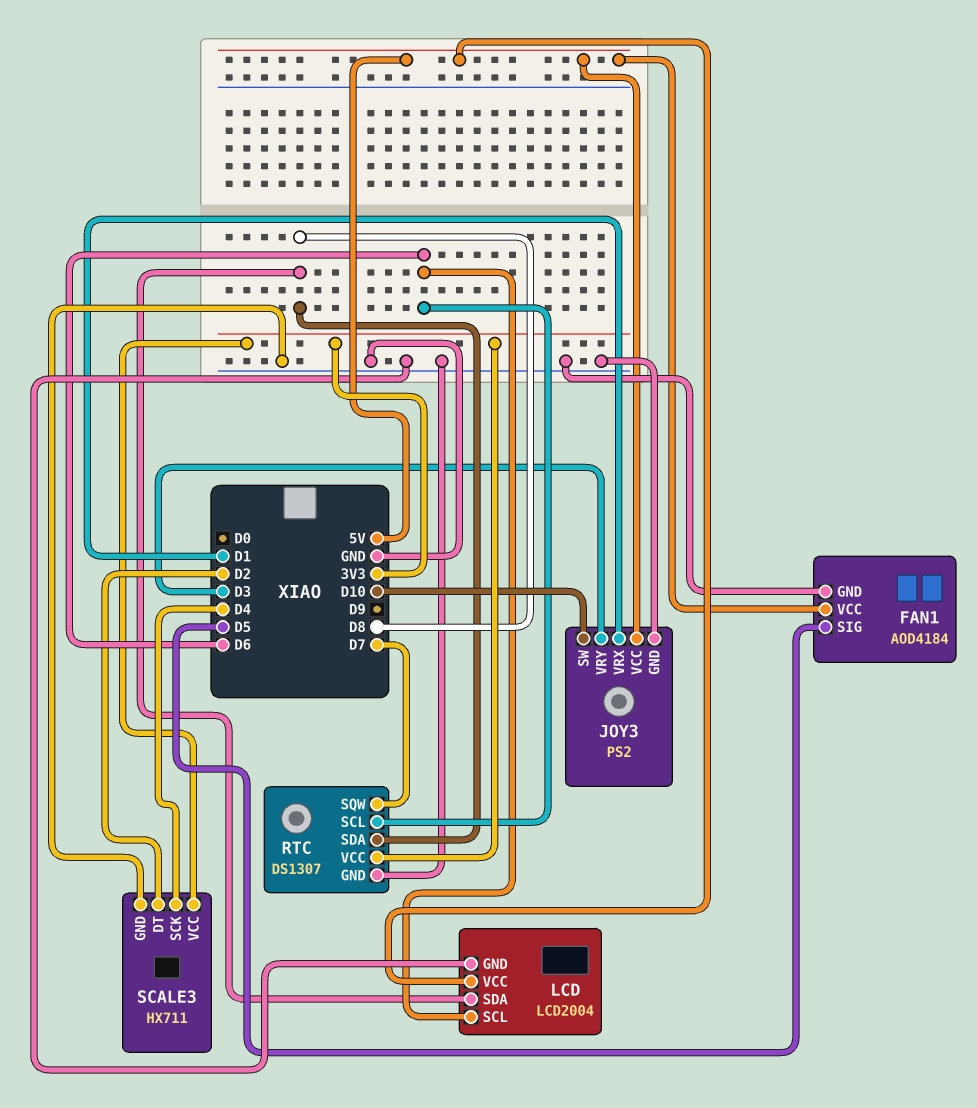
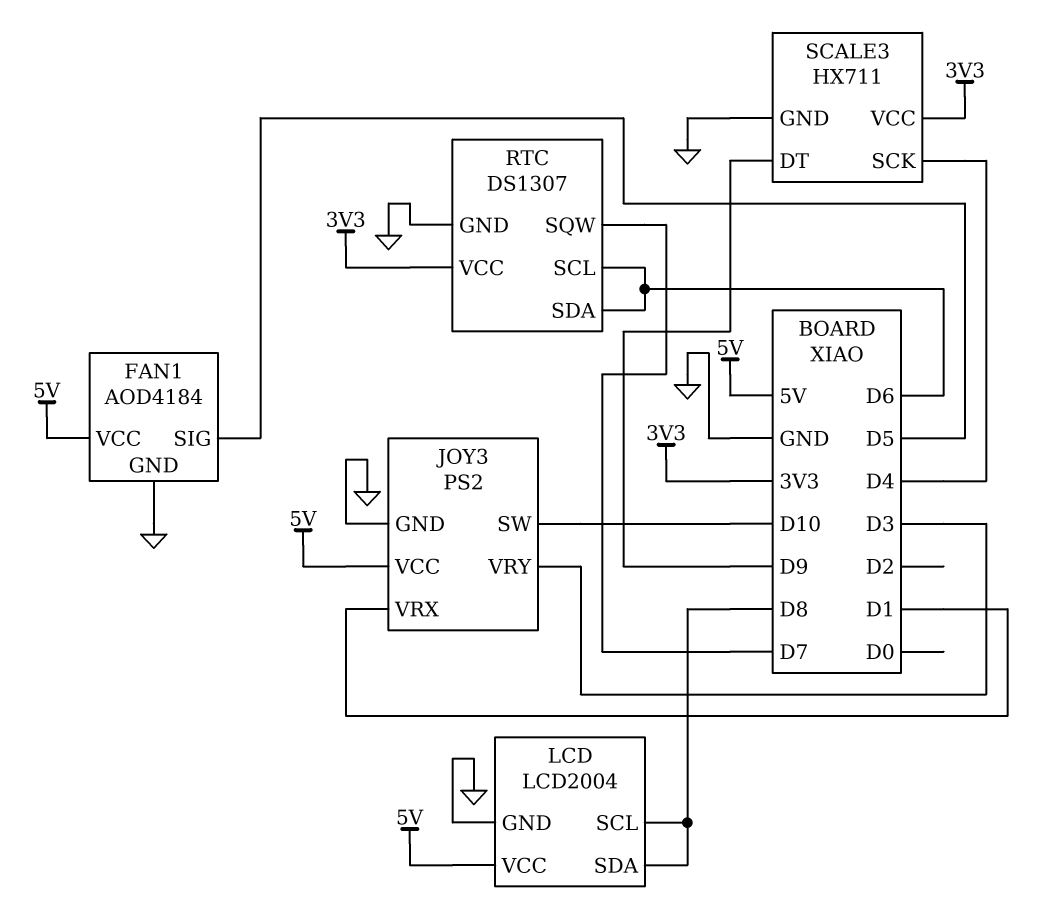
LCD pin SCL: D6 -> D8
RTC pin SDA: D8 -> D6
SCALE3 pin DT: D2 -> D9

